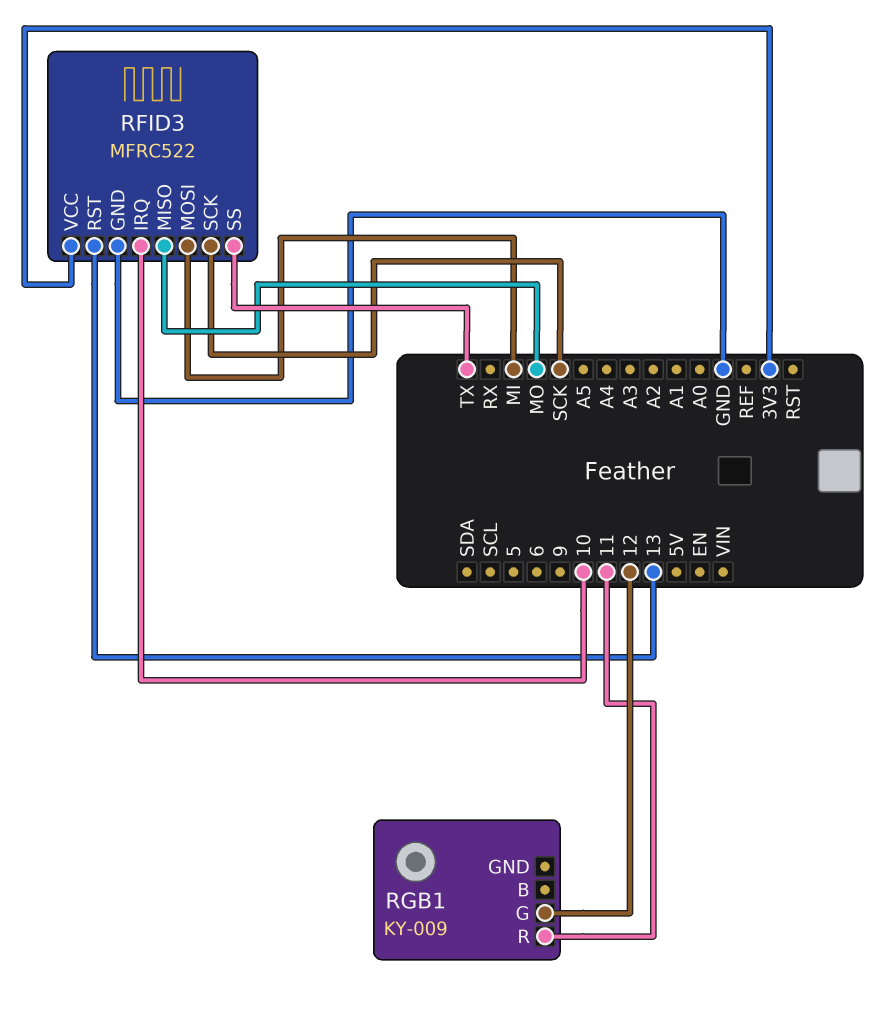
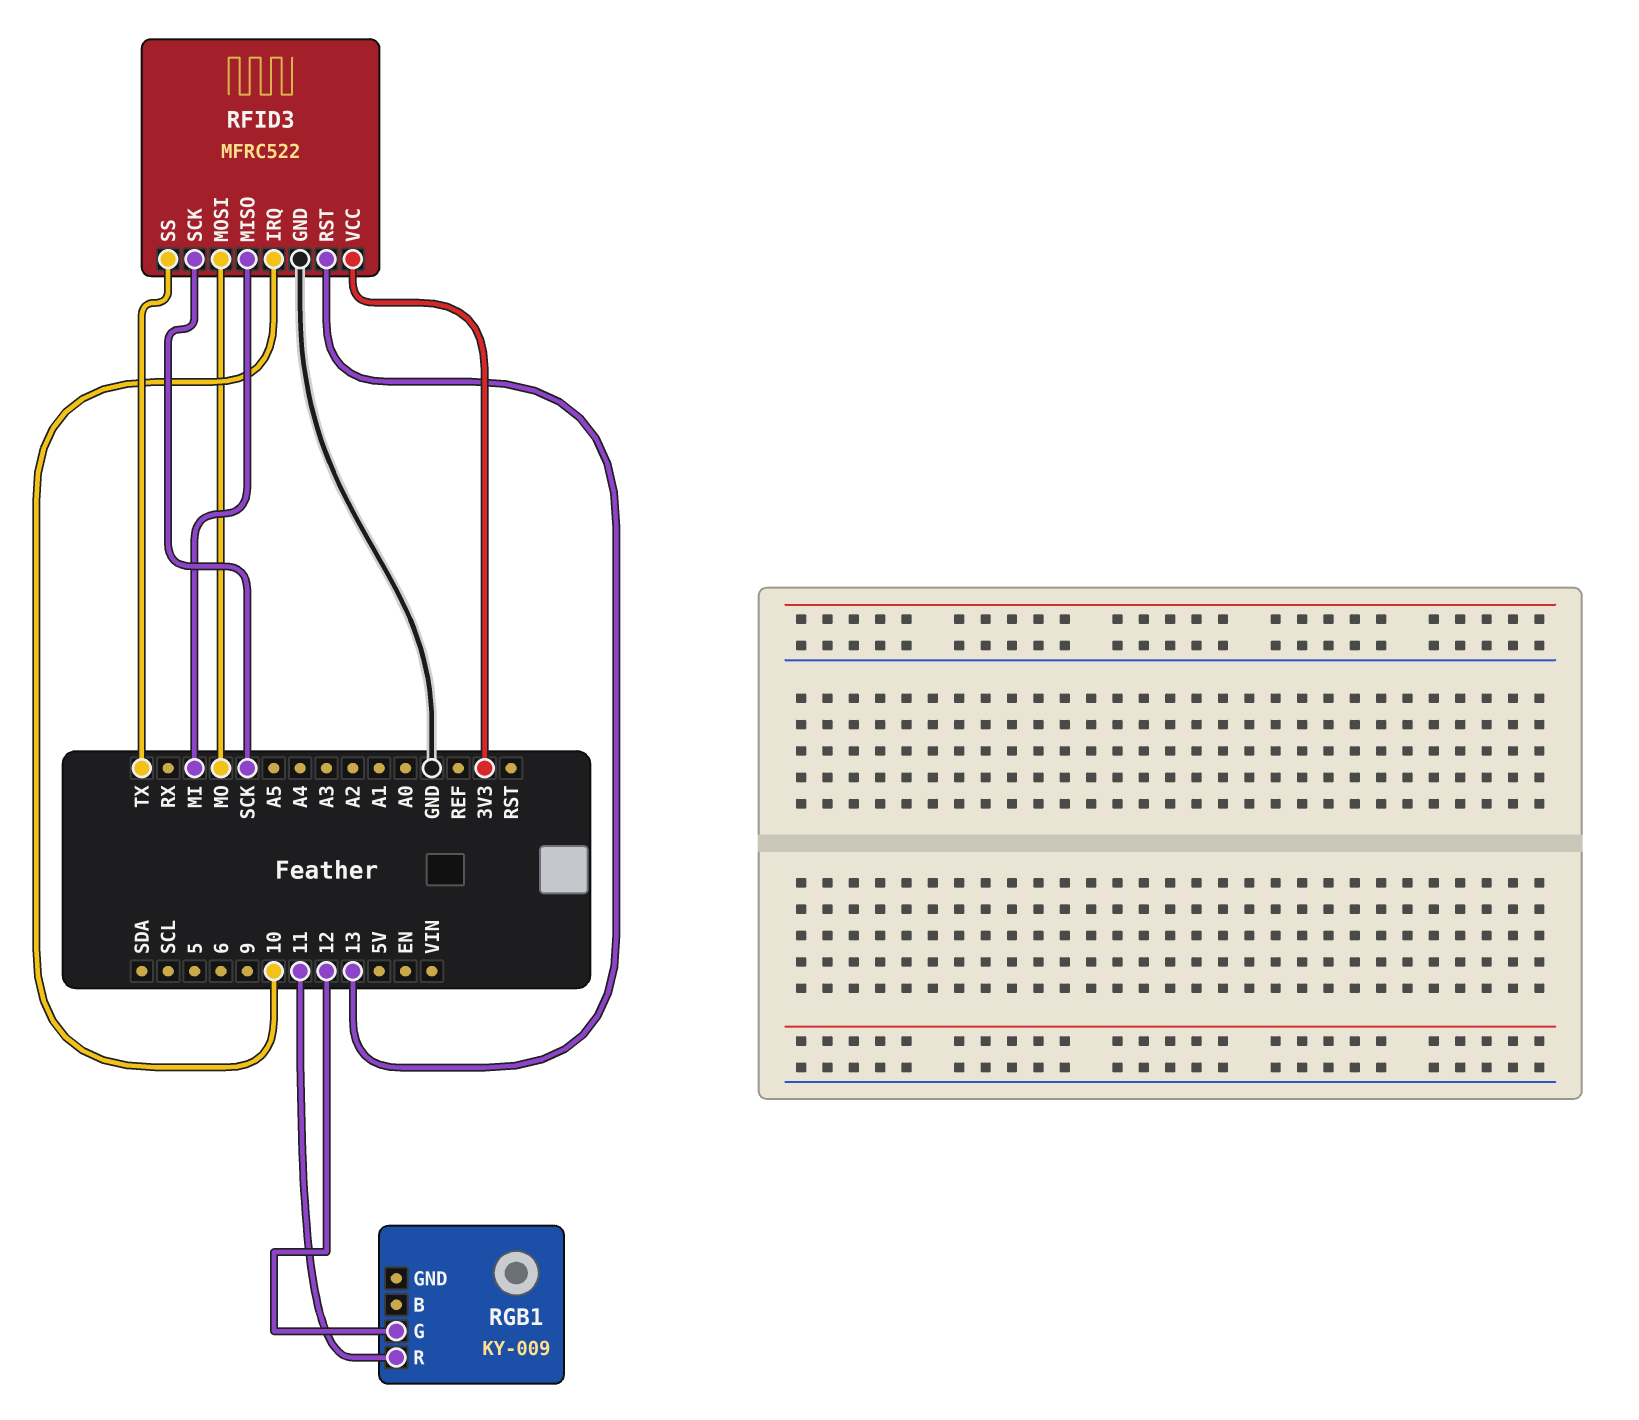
RFID3 pin MISO: MO -> MI
RFID3 pin MOSI: MI -> MO

